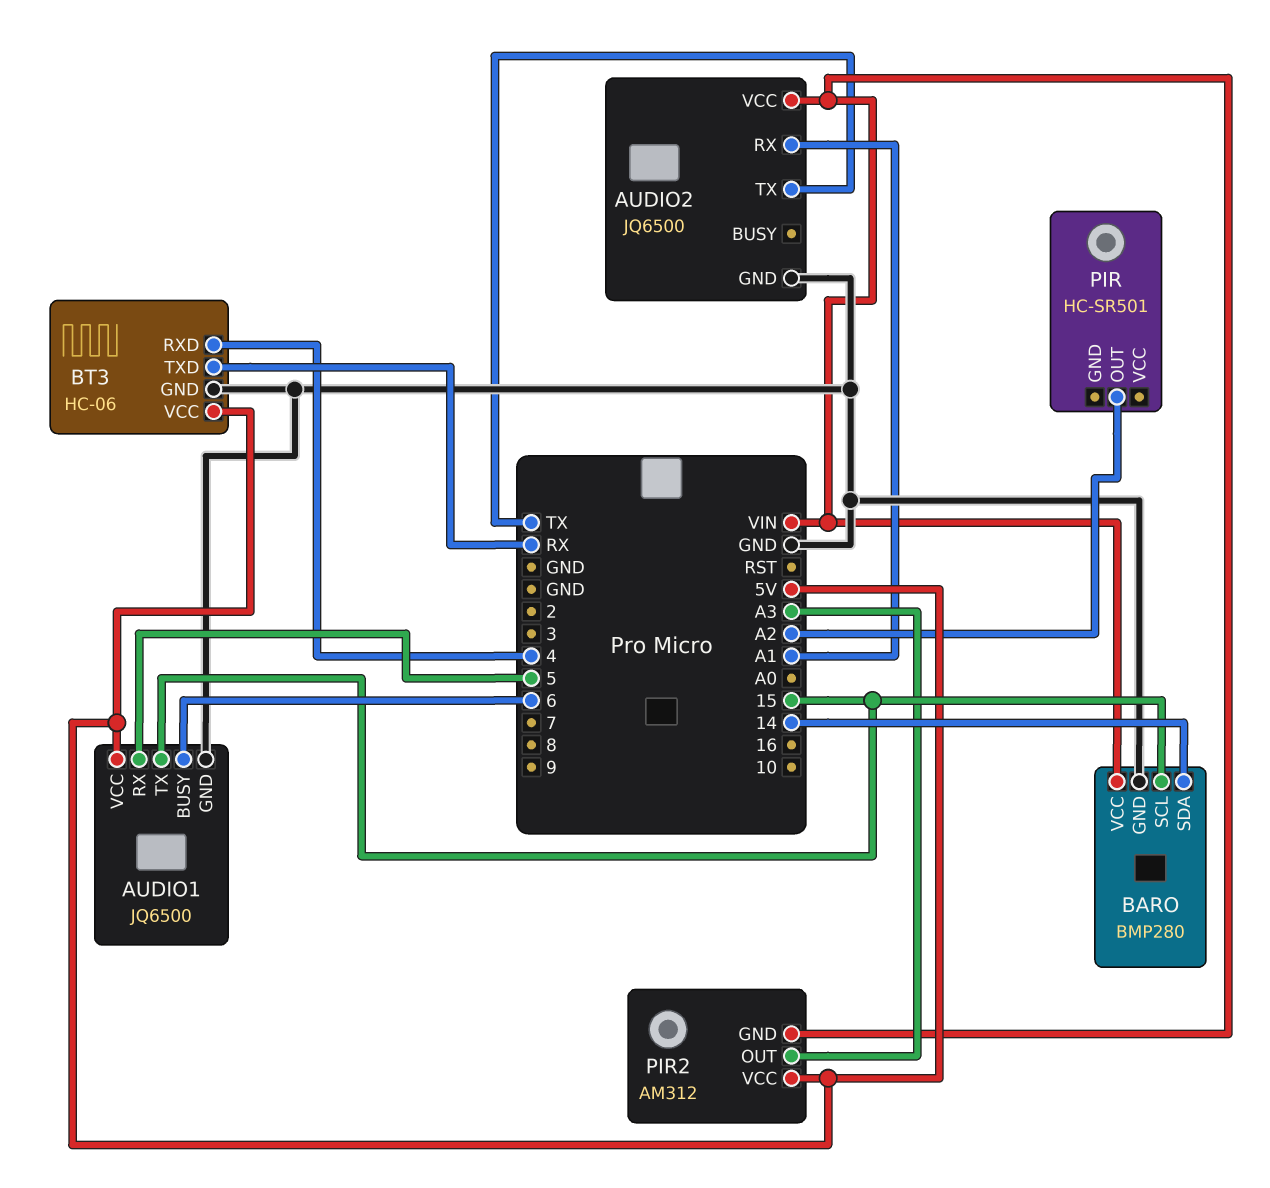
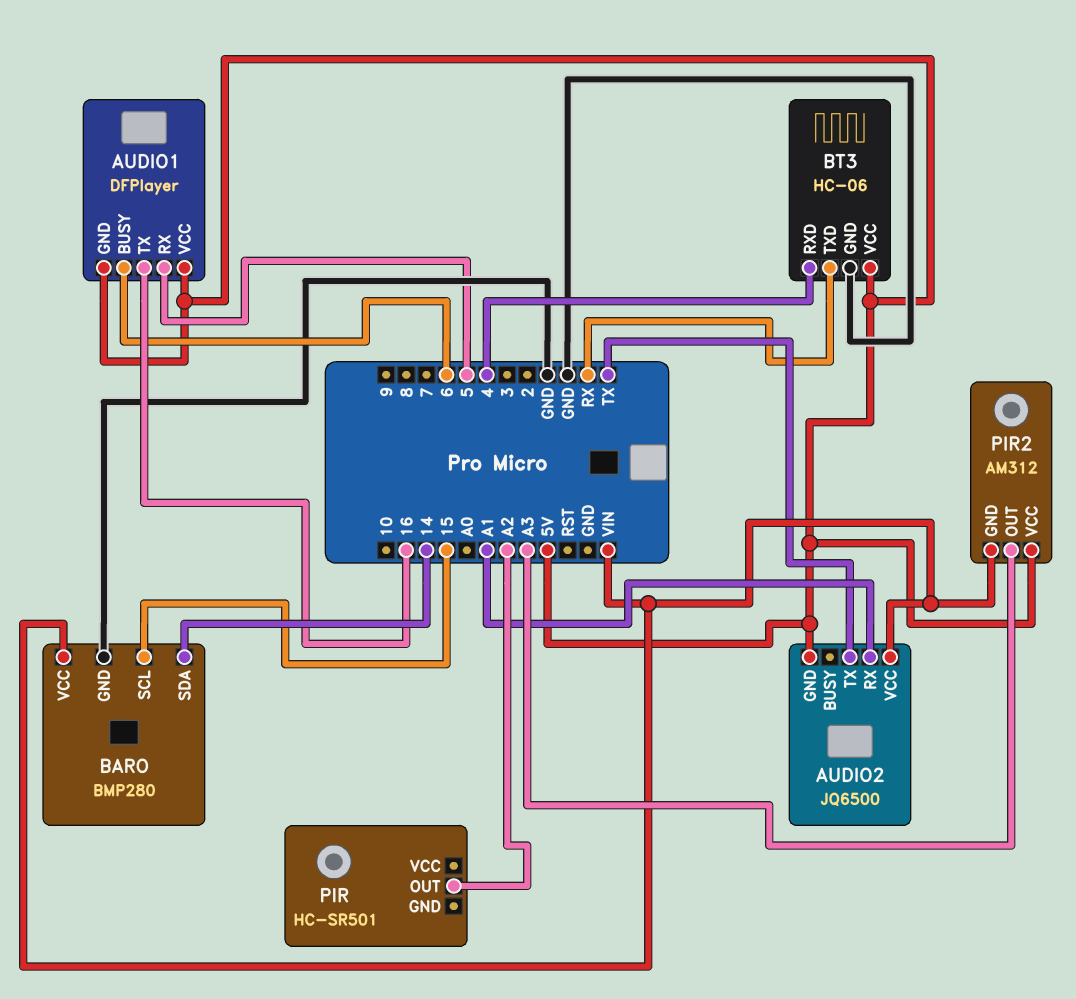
AUDIO1: JQ6500 -> DFPlayer
AUDIO1 pin GND: GND -> 5V
AUDIO1 pin TX: 15 -> 16
AUDIO2 pin GND: GND -> 5V

